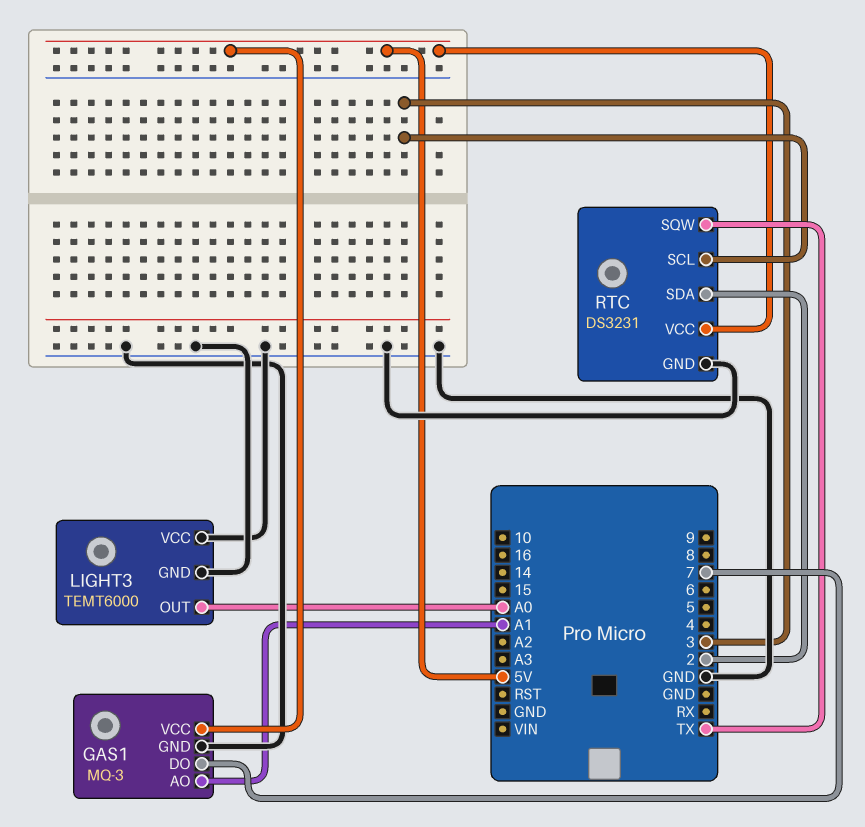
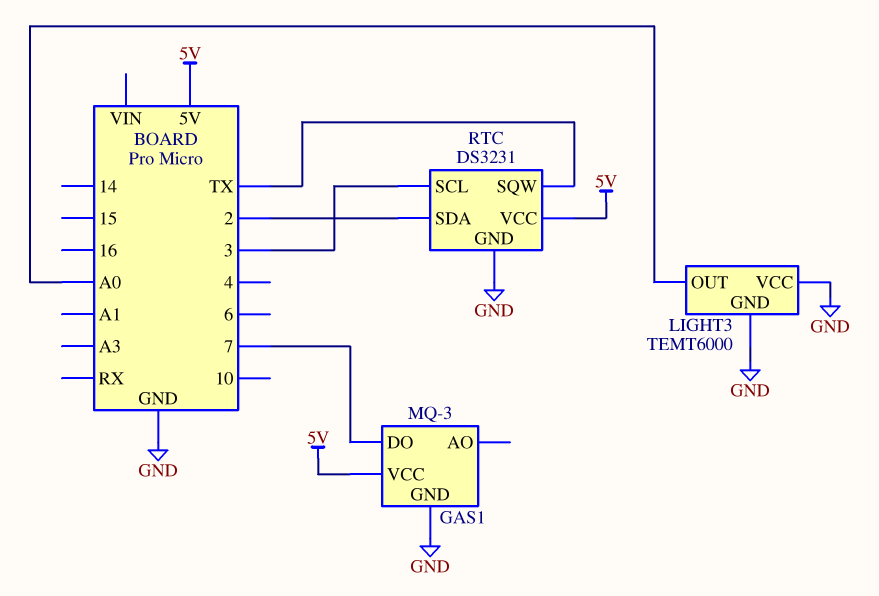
GAS1 pin AO: A1 -> none

